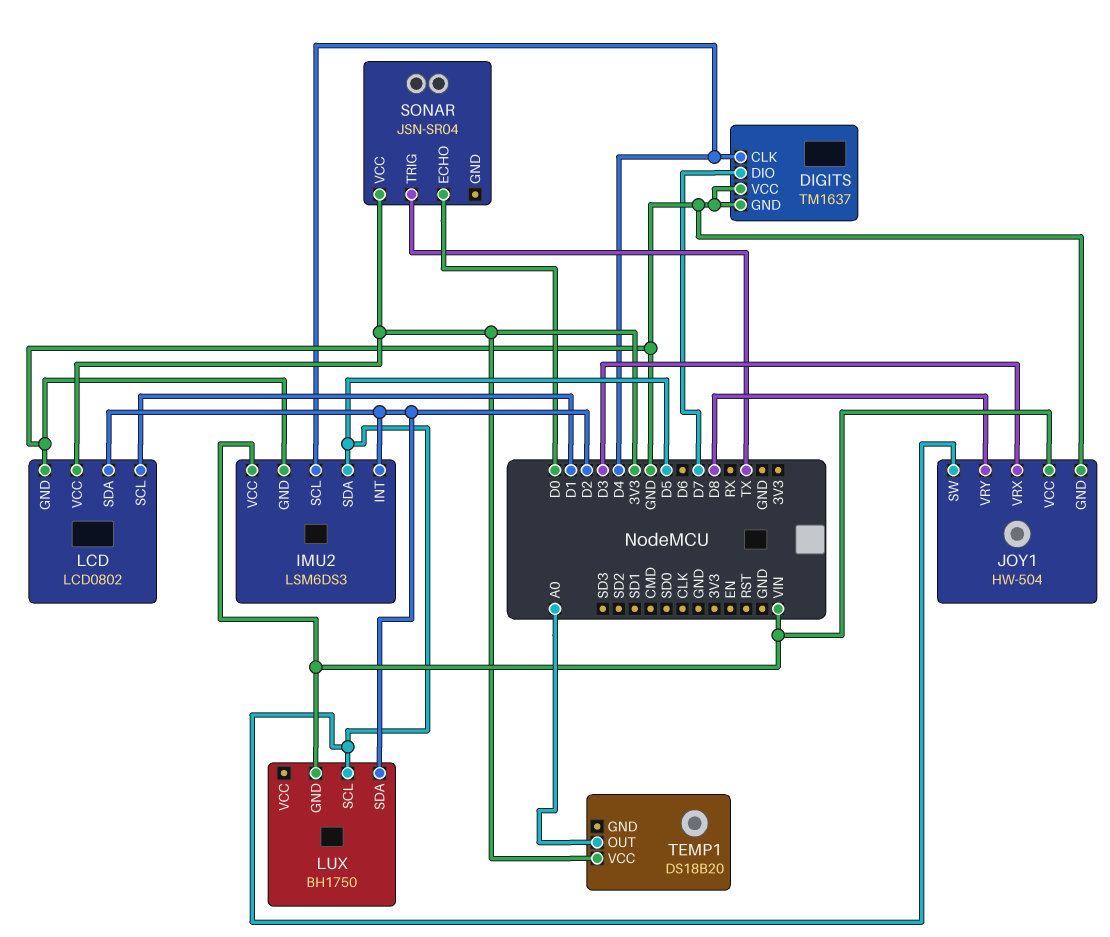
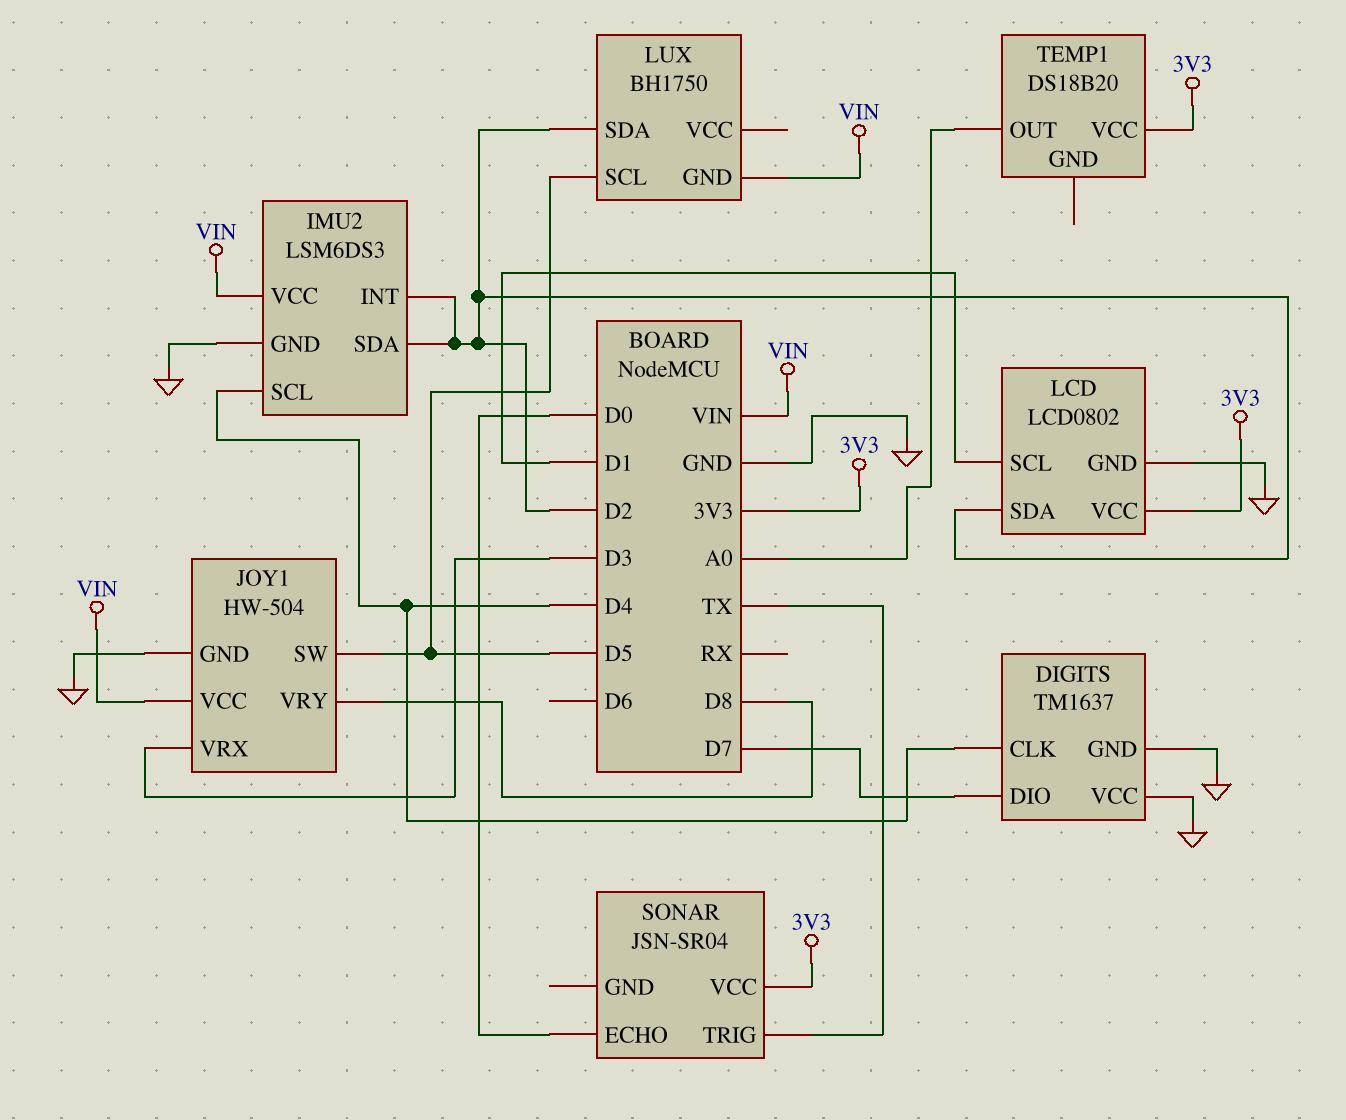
IMU2 pin SDA: D5 -> D2

